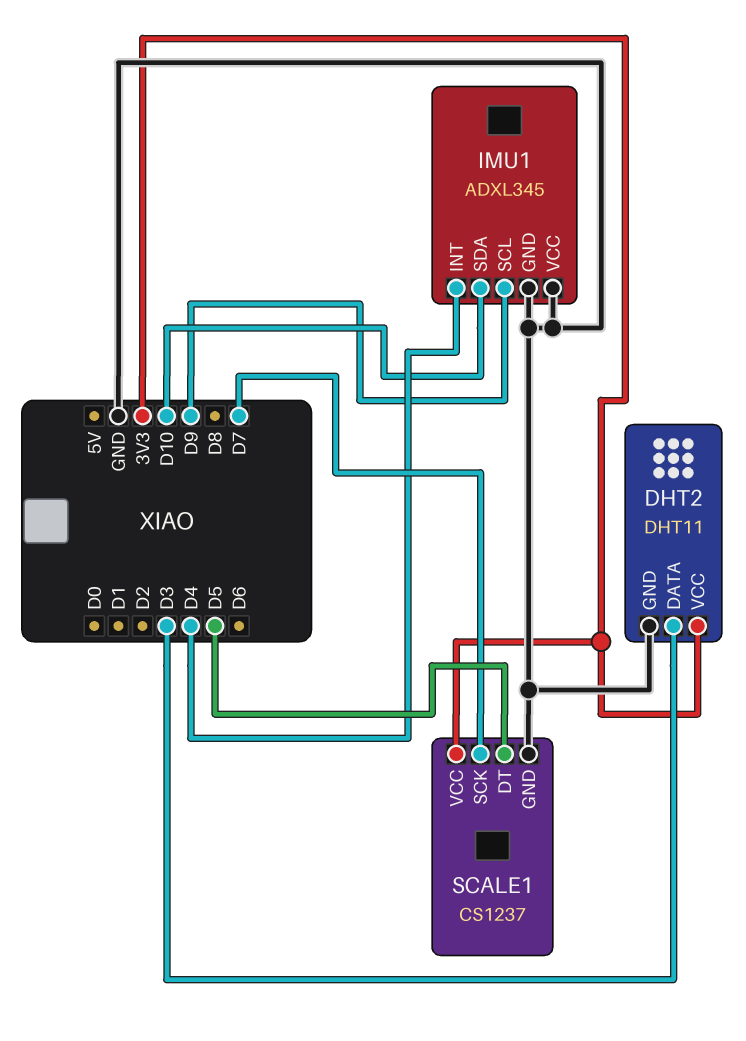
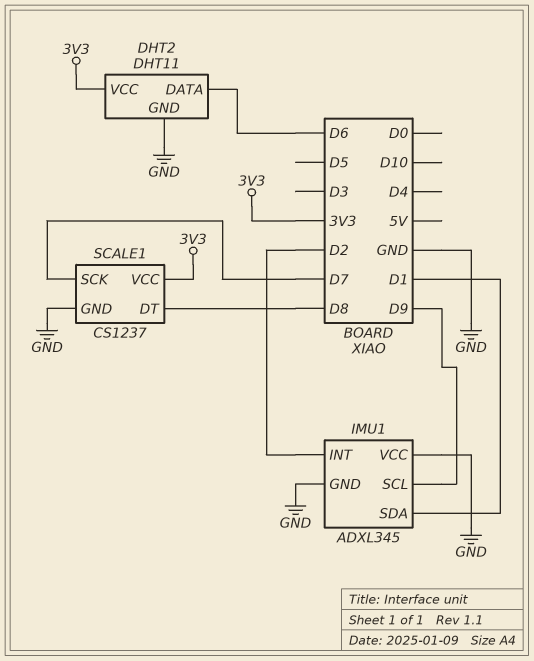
DHT2 pin DATA: D3 -> D6
IMU1 pin INT: D4 -> D2
IMU1 pin SDA: D10 -> D1
SCALE1 pin DT: D5 -> D8

